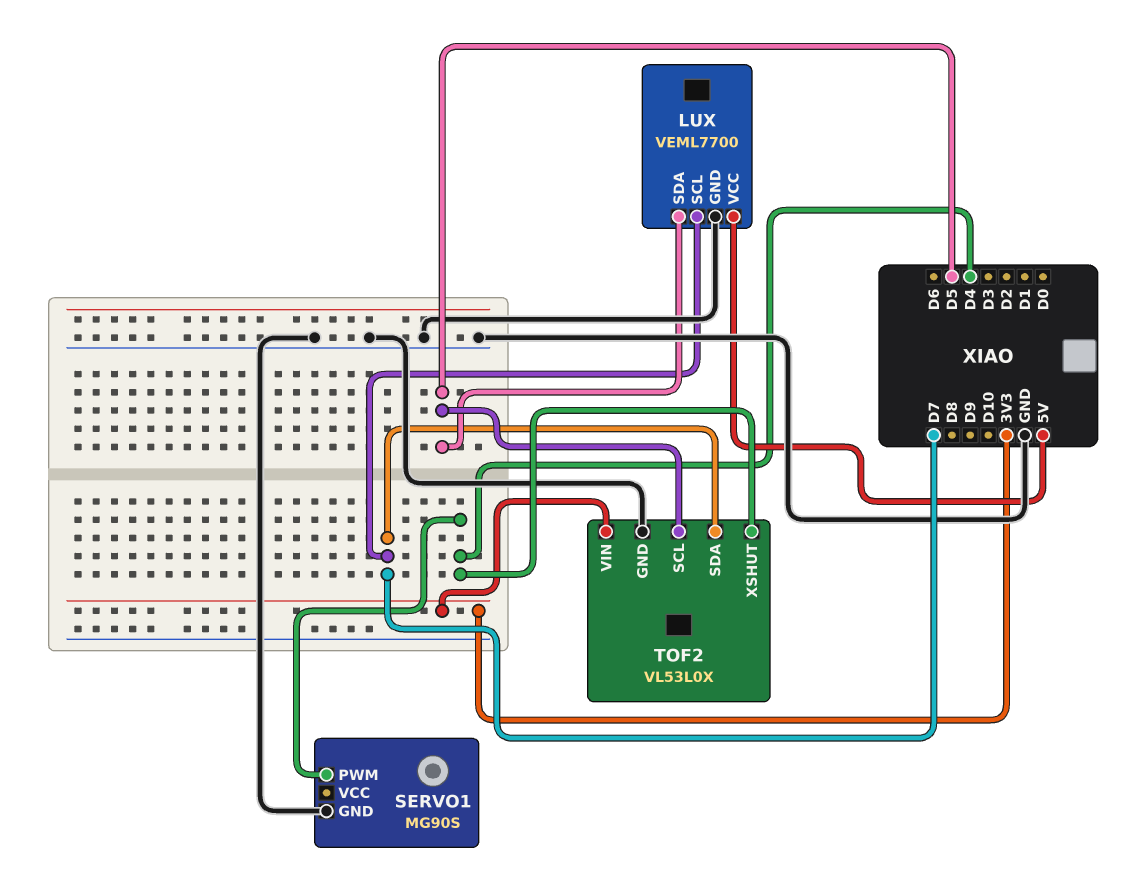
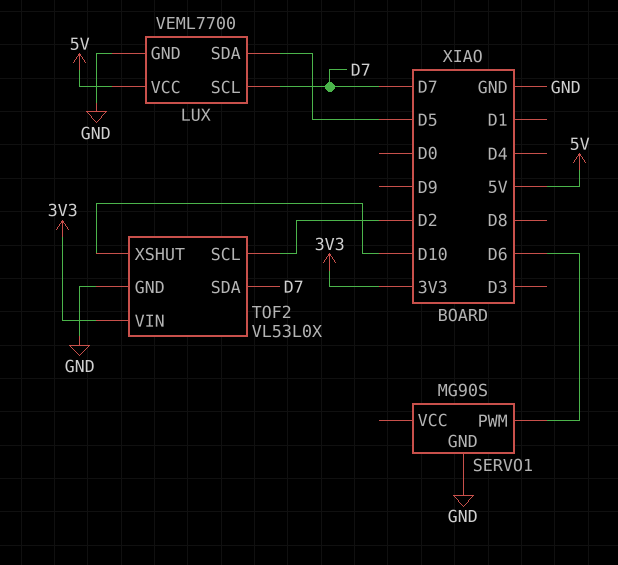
SERVO1 pin PWM: D4 -> D6
TOF2 pin SCL: D5 -> D2
TOF2 pin XSHUT: D4 -> D10

